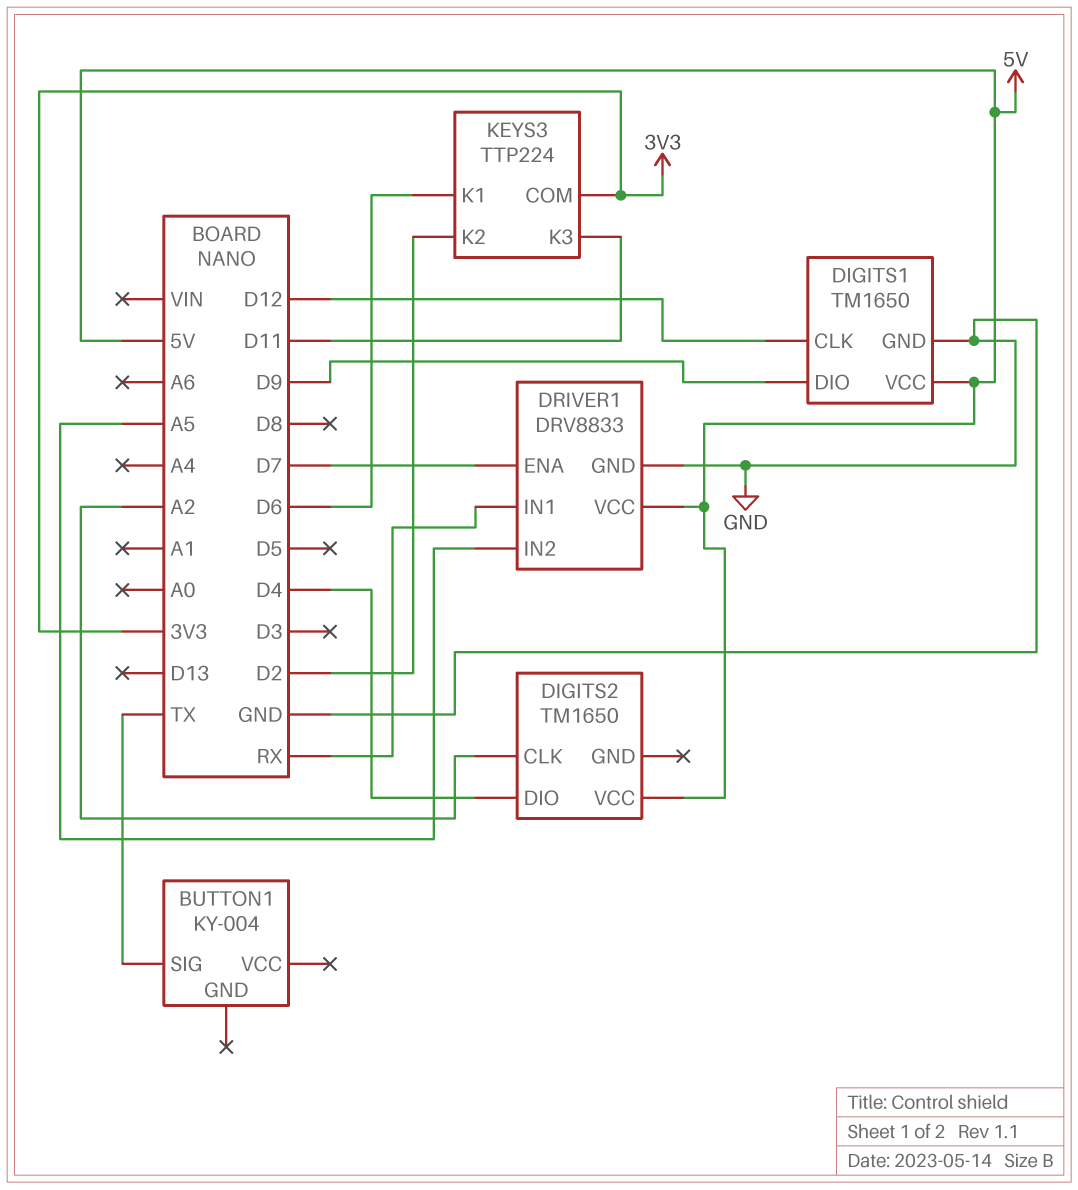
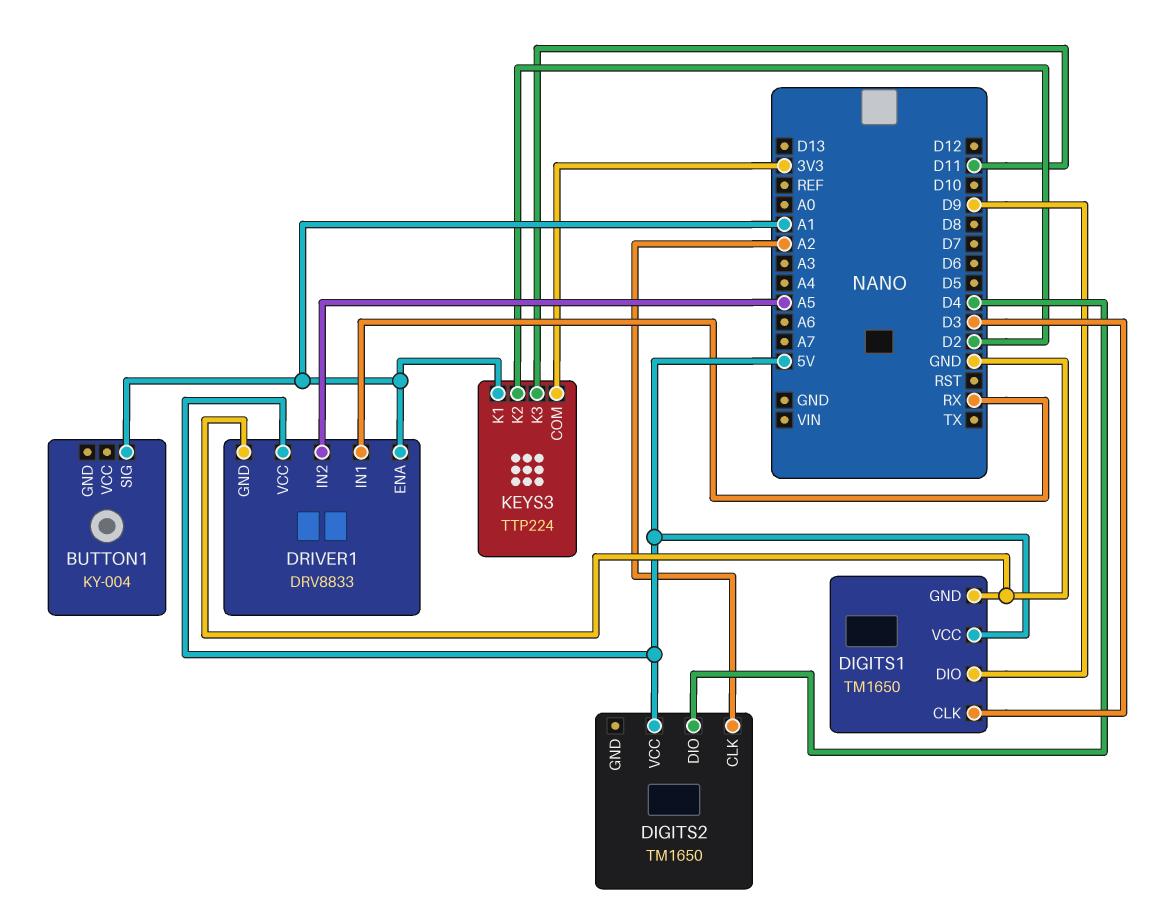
BUTTON1 pin SIG: TX -> A1
DIGITS1 pin CLK: D12 -> D3
DRIVER1 pin ENA: D7 -> A1
KEYS3 pin K1: D6 -> A1

